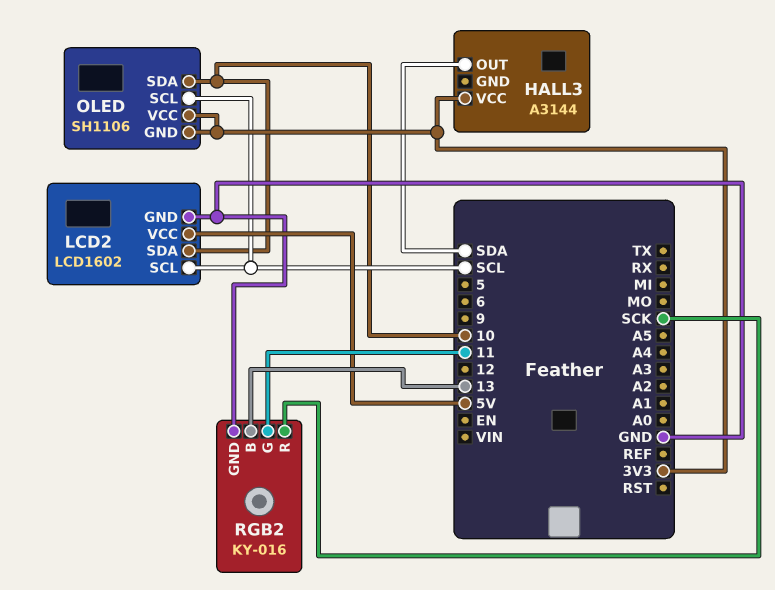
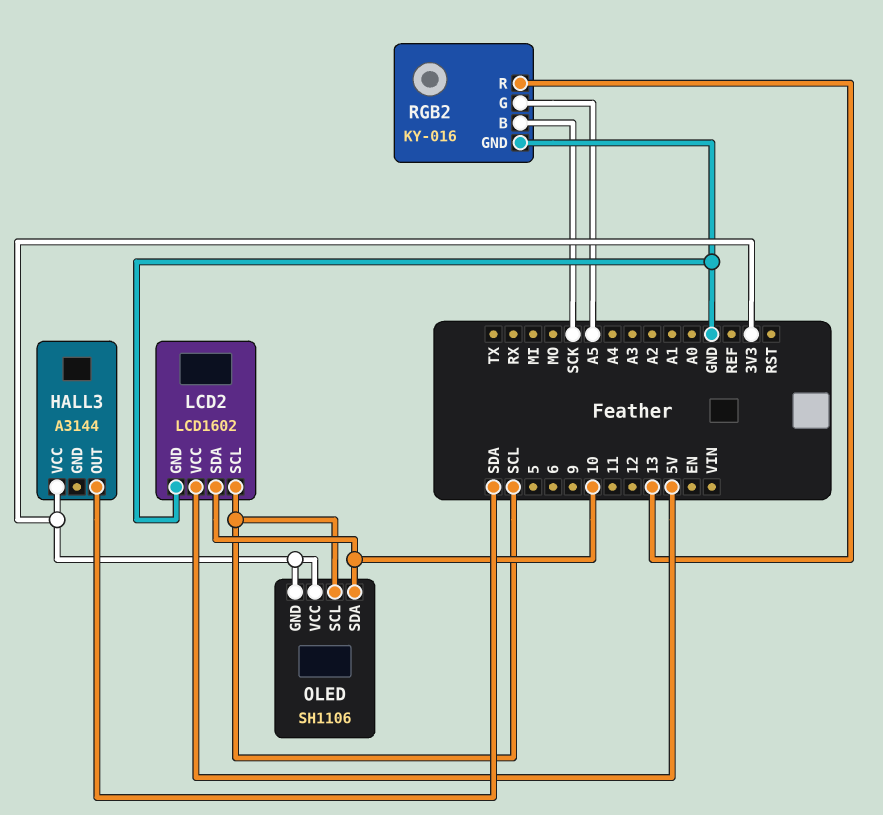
RGB2 pin B: 13 -> SCK
RGB2 pin G: 11 -> A5
RGB2 pin R: SCK -> 13

